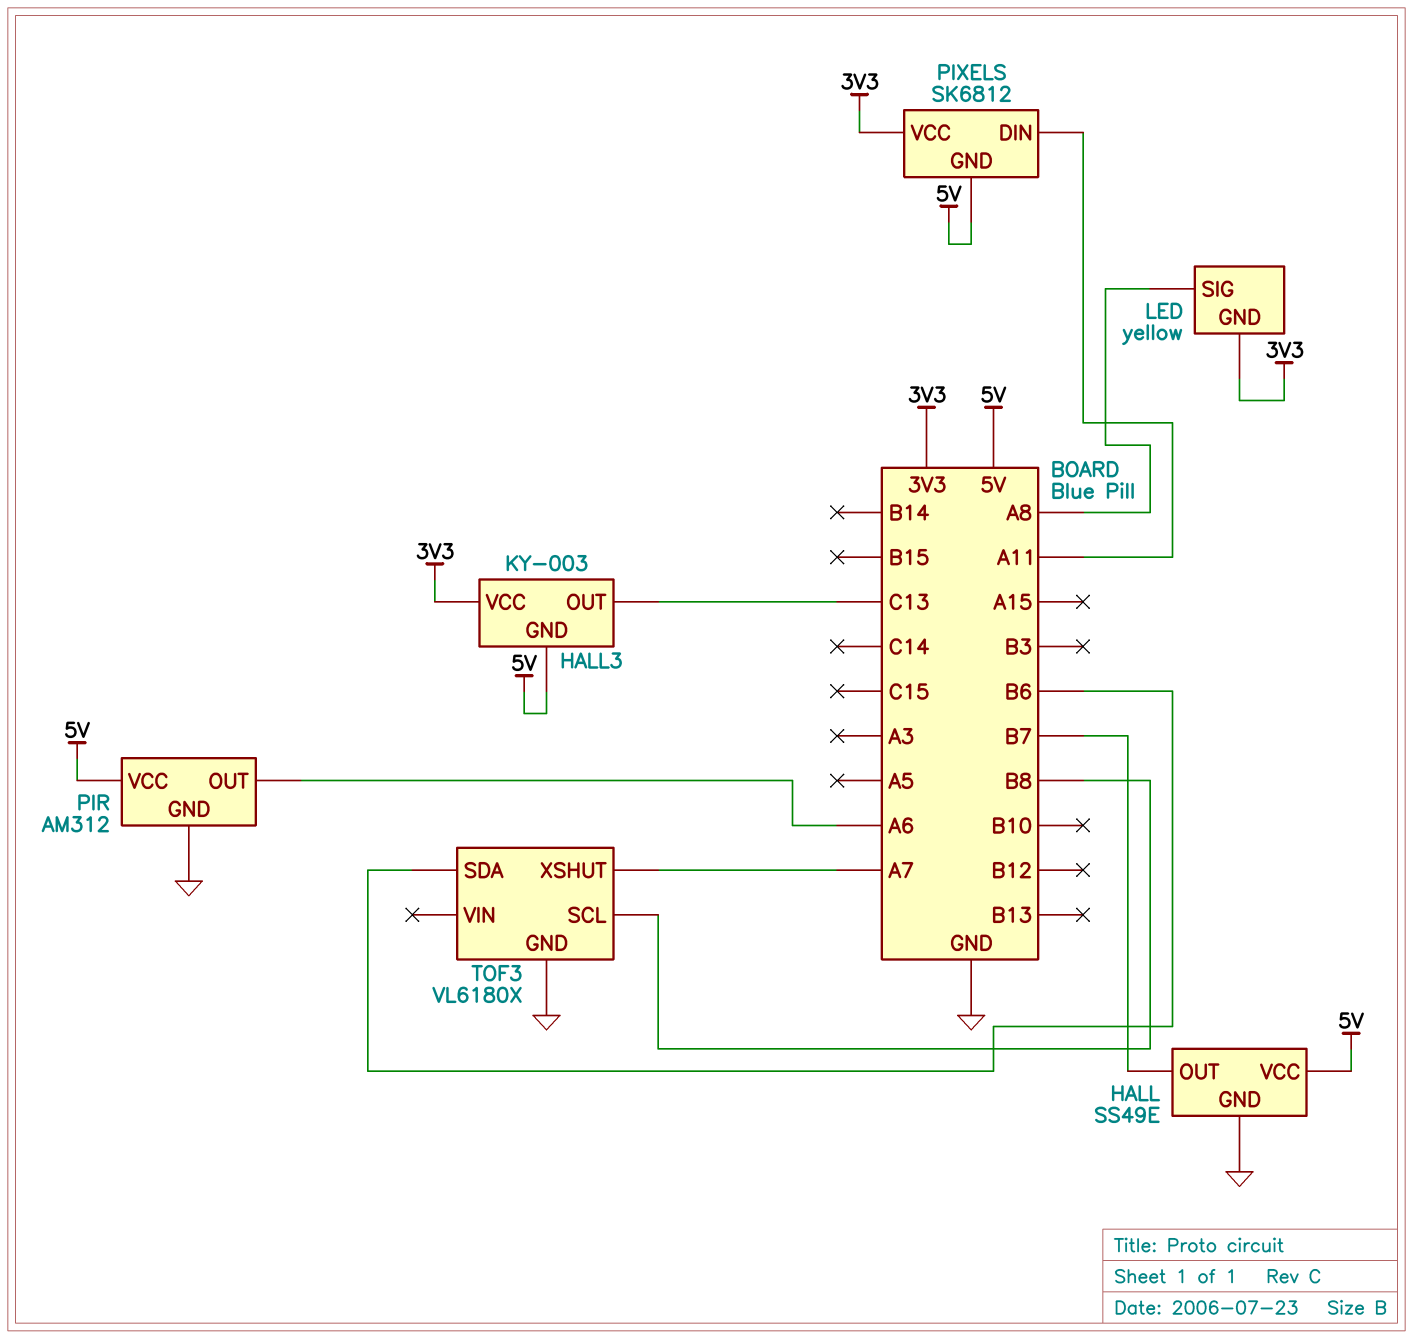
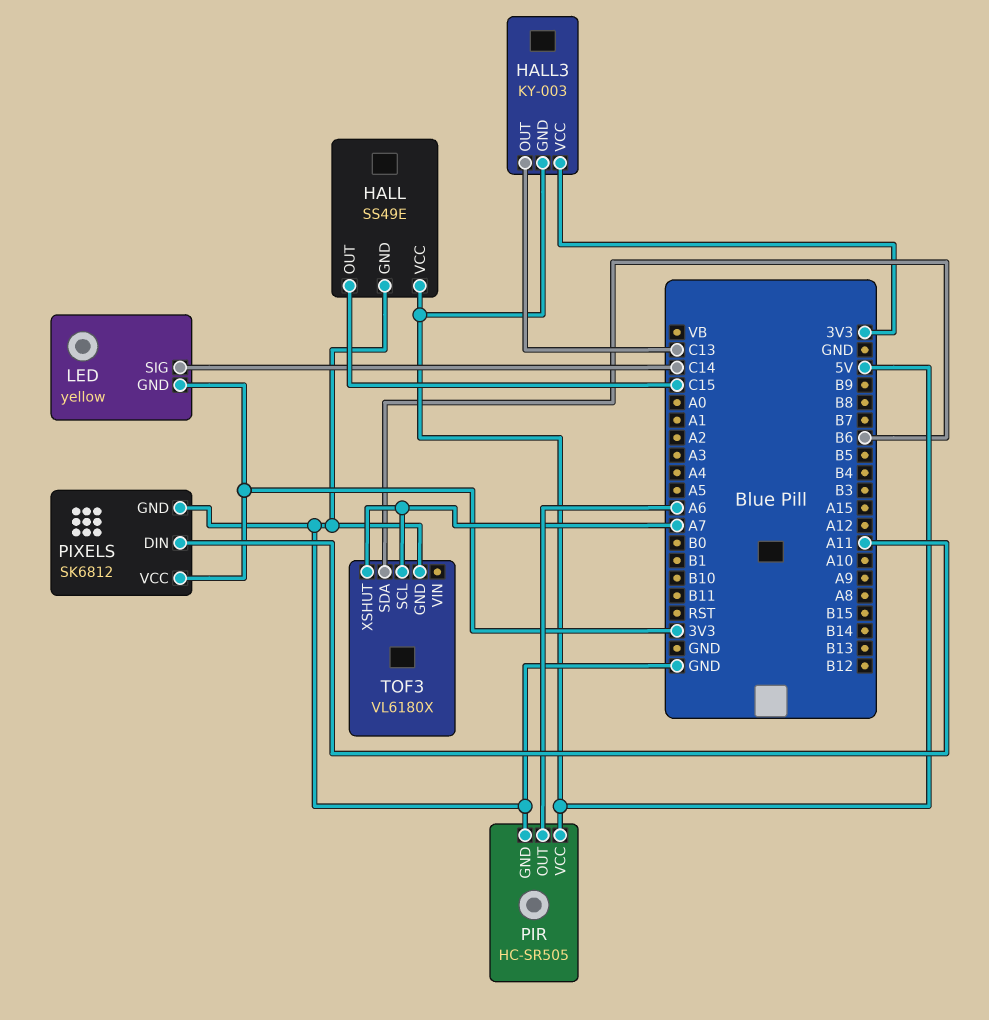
HALL pin OUT: B7 -> C15
LED pin SIG: A8 -> C14
PIR: AM312 -> HC-SR505
PIXELS pin GND: 5V -> GND
TOF3 pin SCL: B8 -> A7

